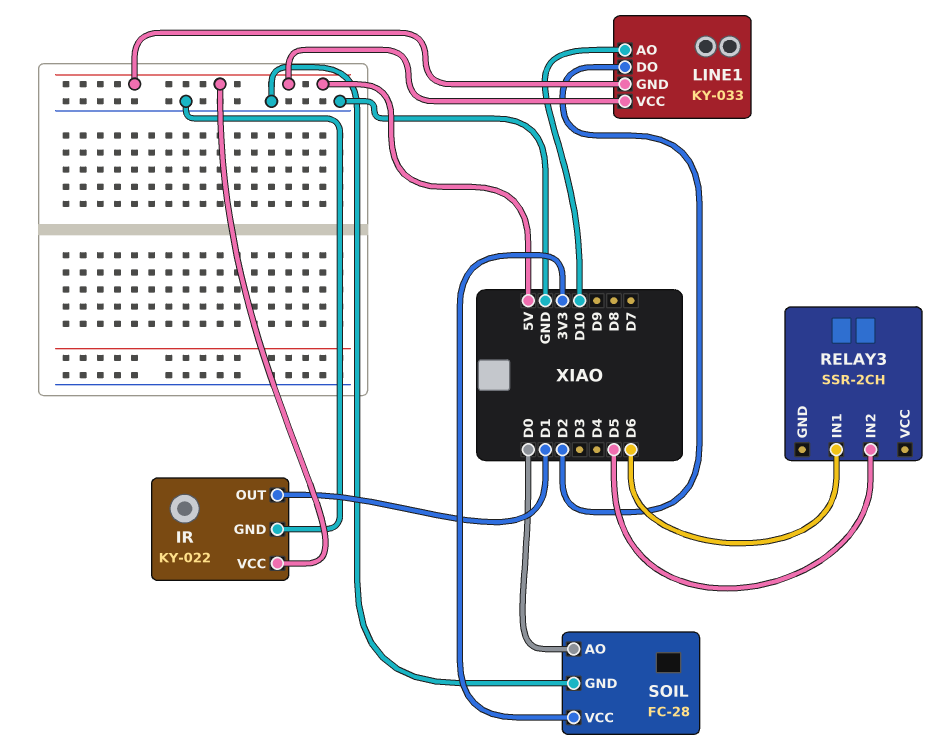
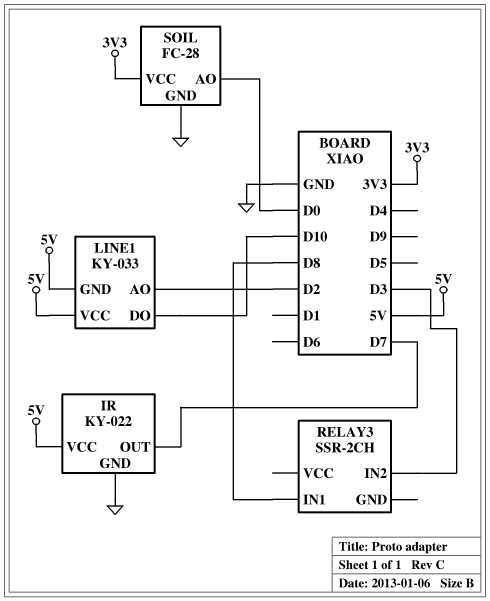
IR pin OUT: D1 -> D7
LINE1 pin AO: D10 -> D2
LINE1 pin DO: D2 -> D10
RELAY3 pin IN1: D6 -> D8
RELAY3 pin IN2: D5 -> D3

